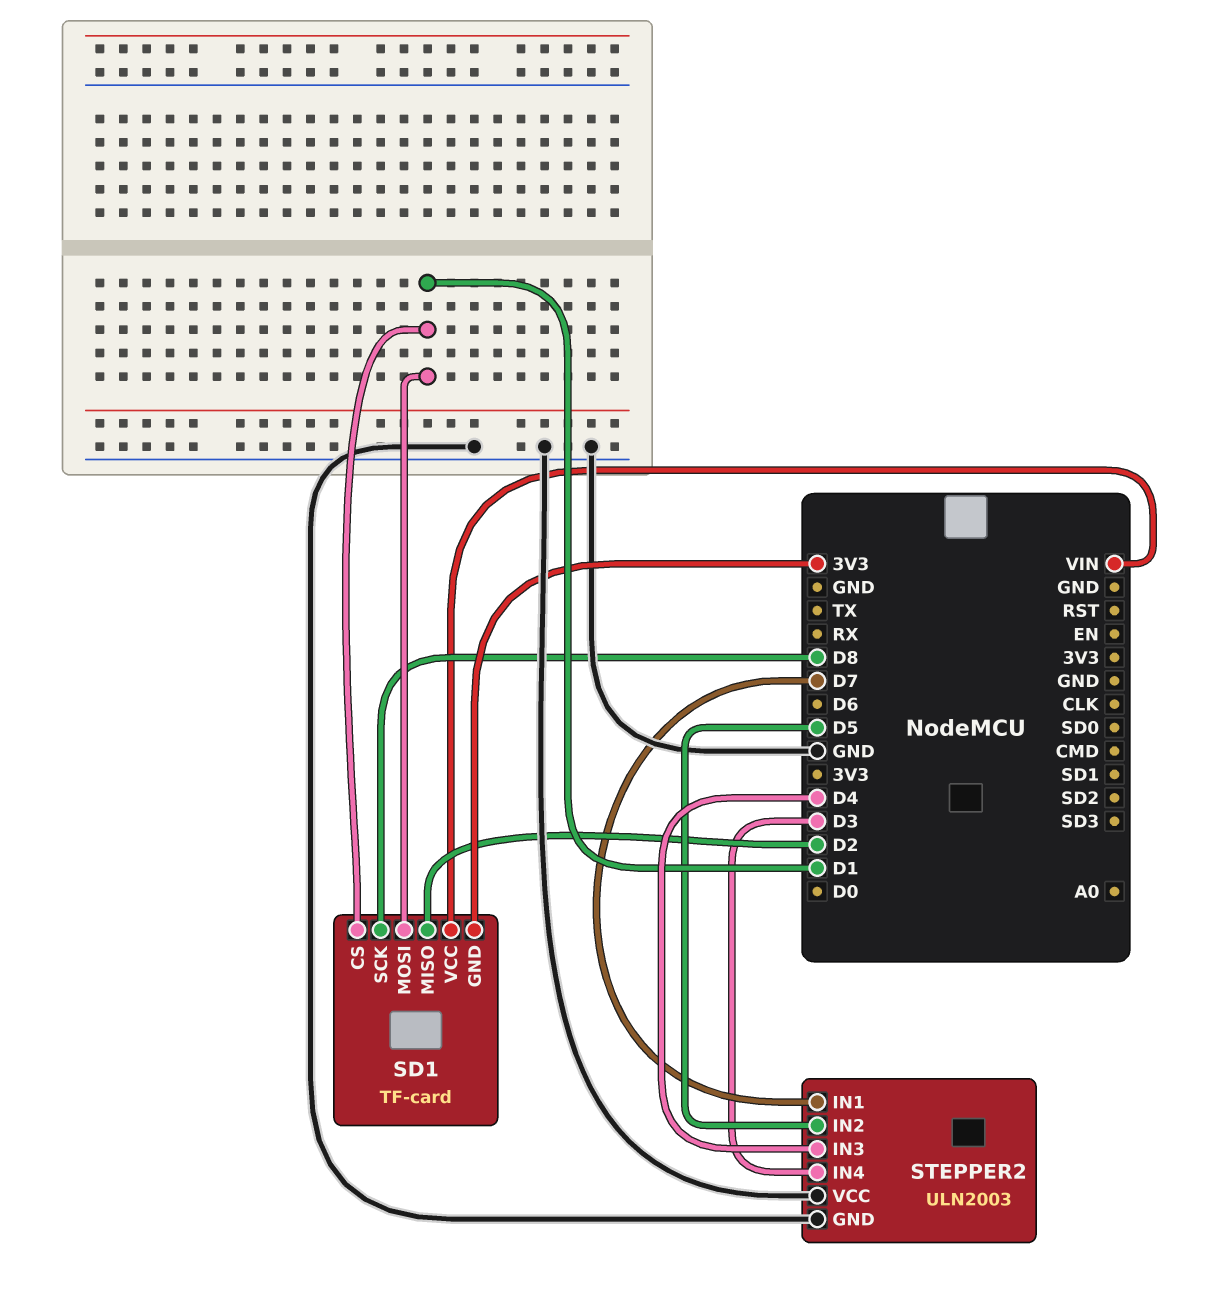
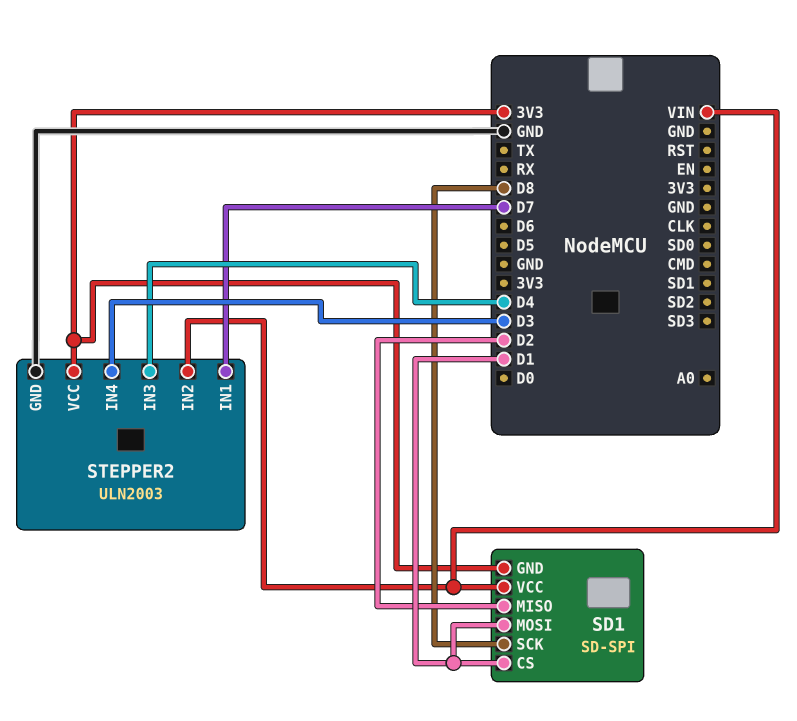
SD1: TF-card -> SD-SPI
STEPPER2 pin IN2: D5 -> VIN
STEPPER2 pin VCC: GND -> 3V3

